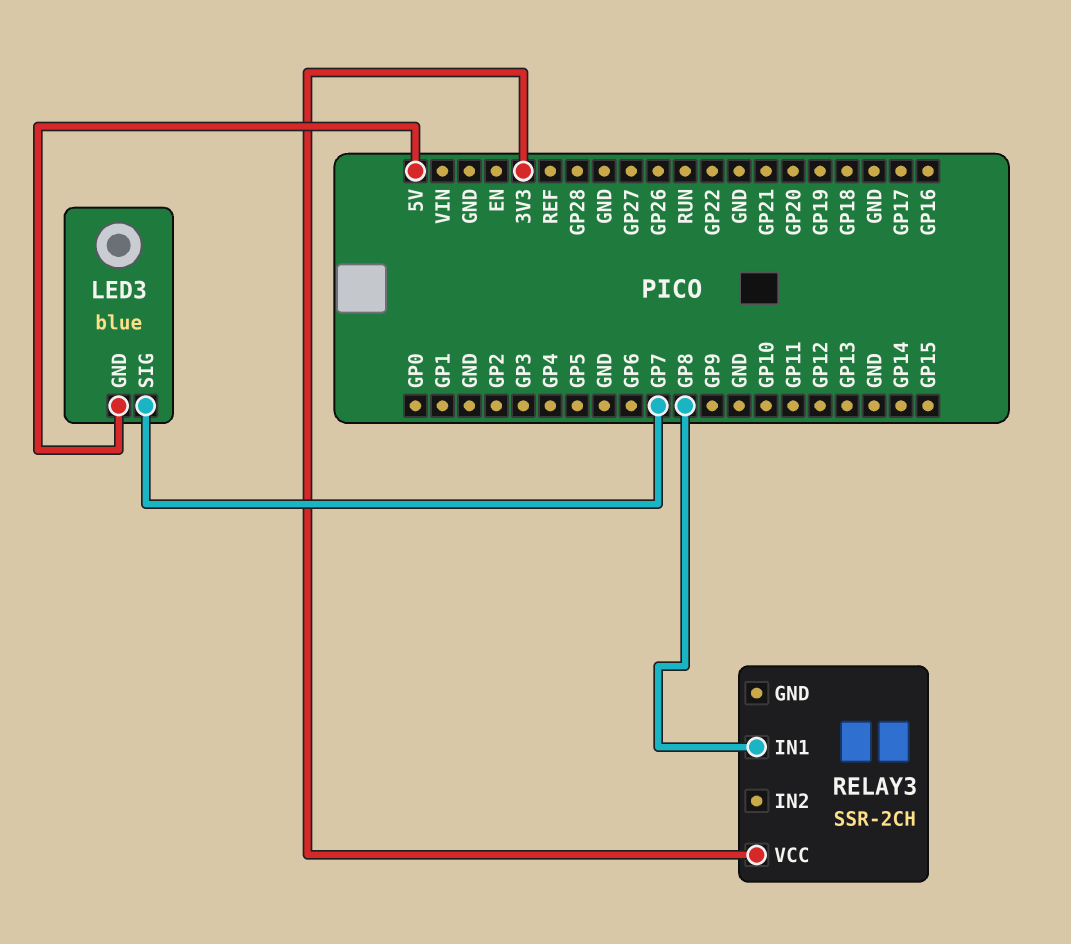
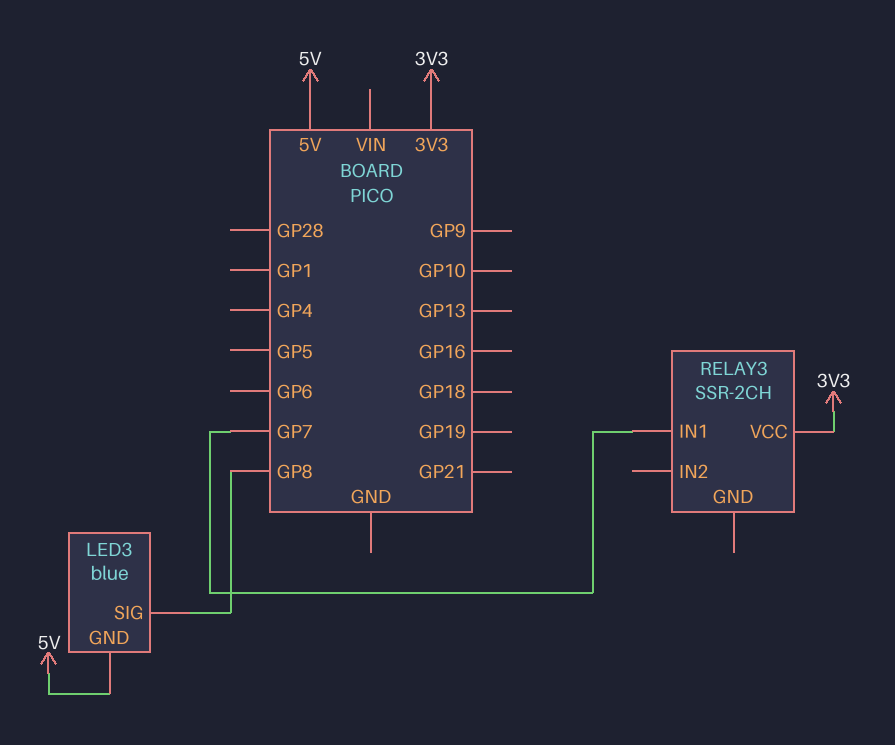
LED3 pin SIG: GP7 -> GP8
RELAY3 pin IN1: GP8 -> GP7

